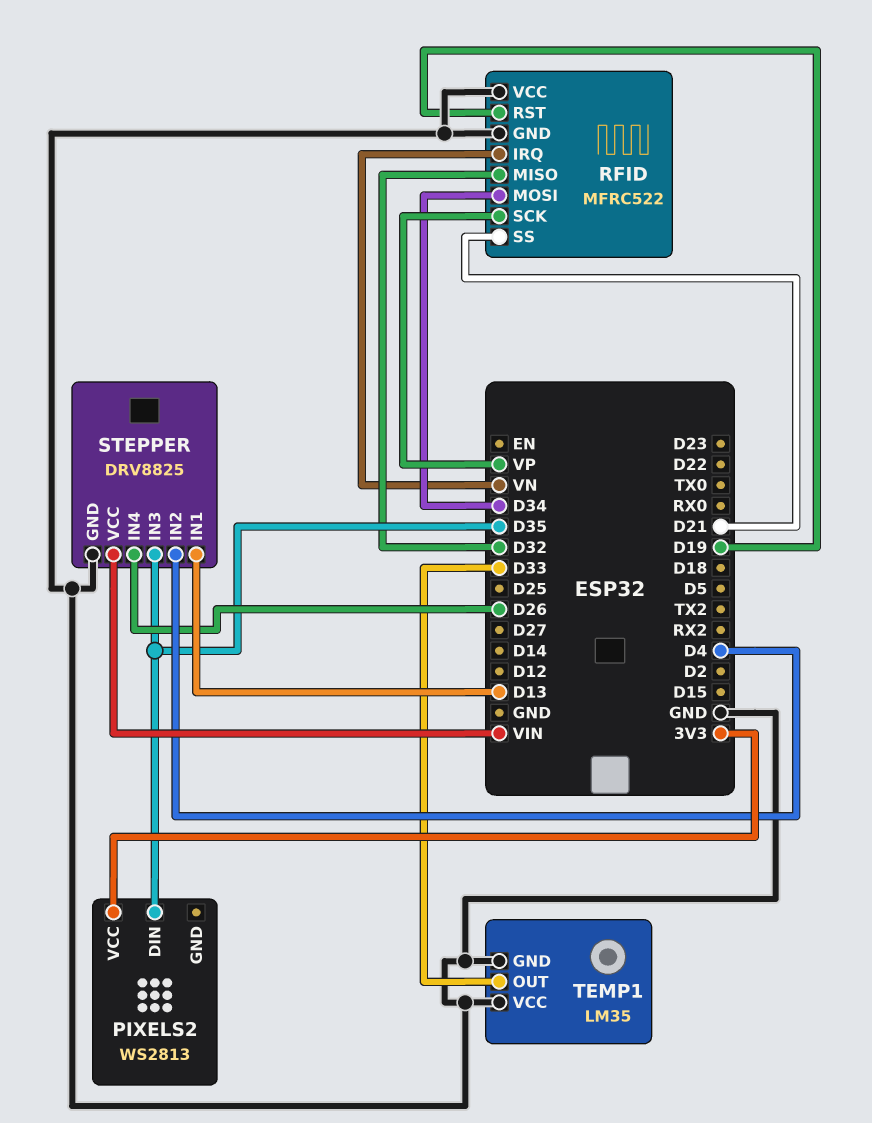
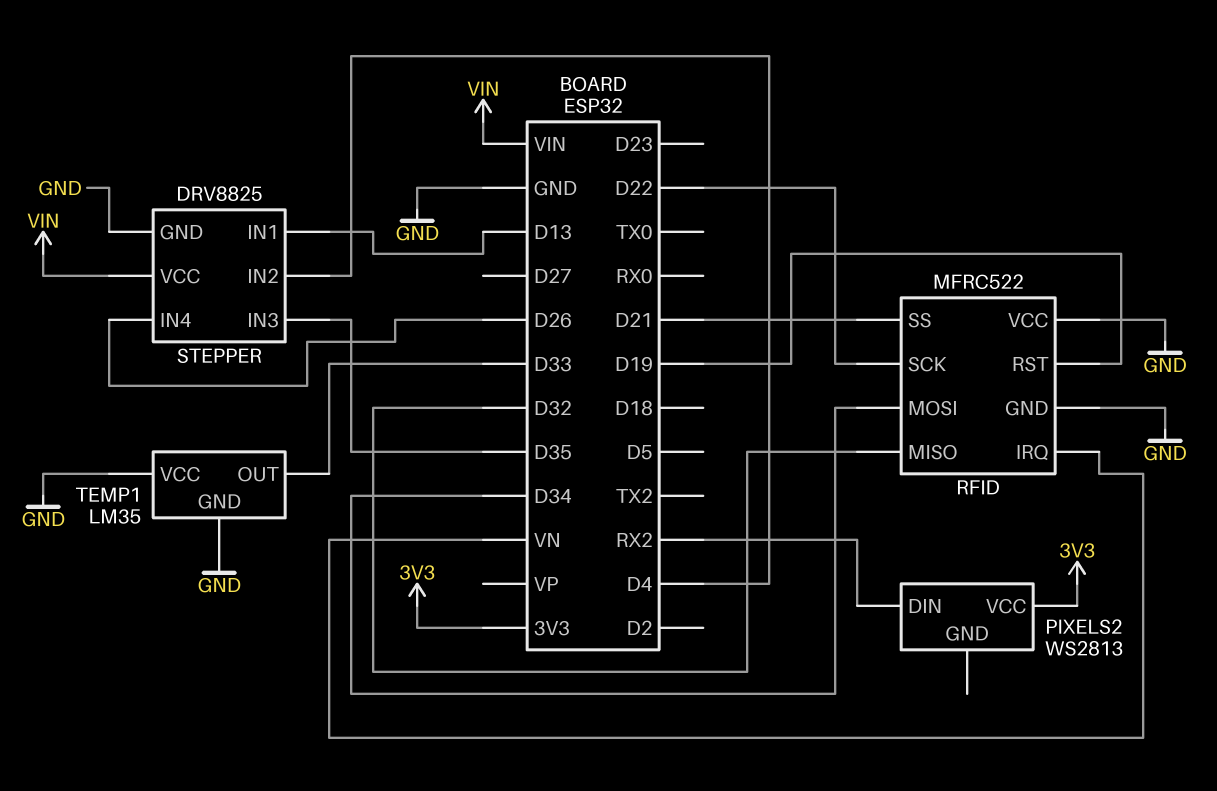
PIXELS2 pin DIN: D35 -> RX2
RFID pin SCK: VP -> D22

